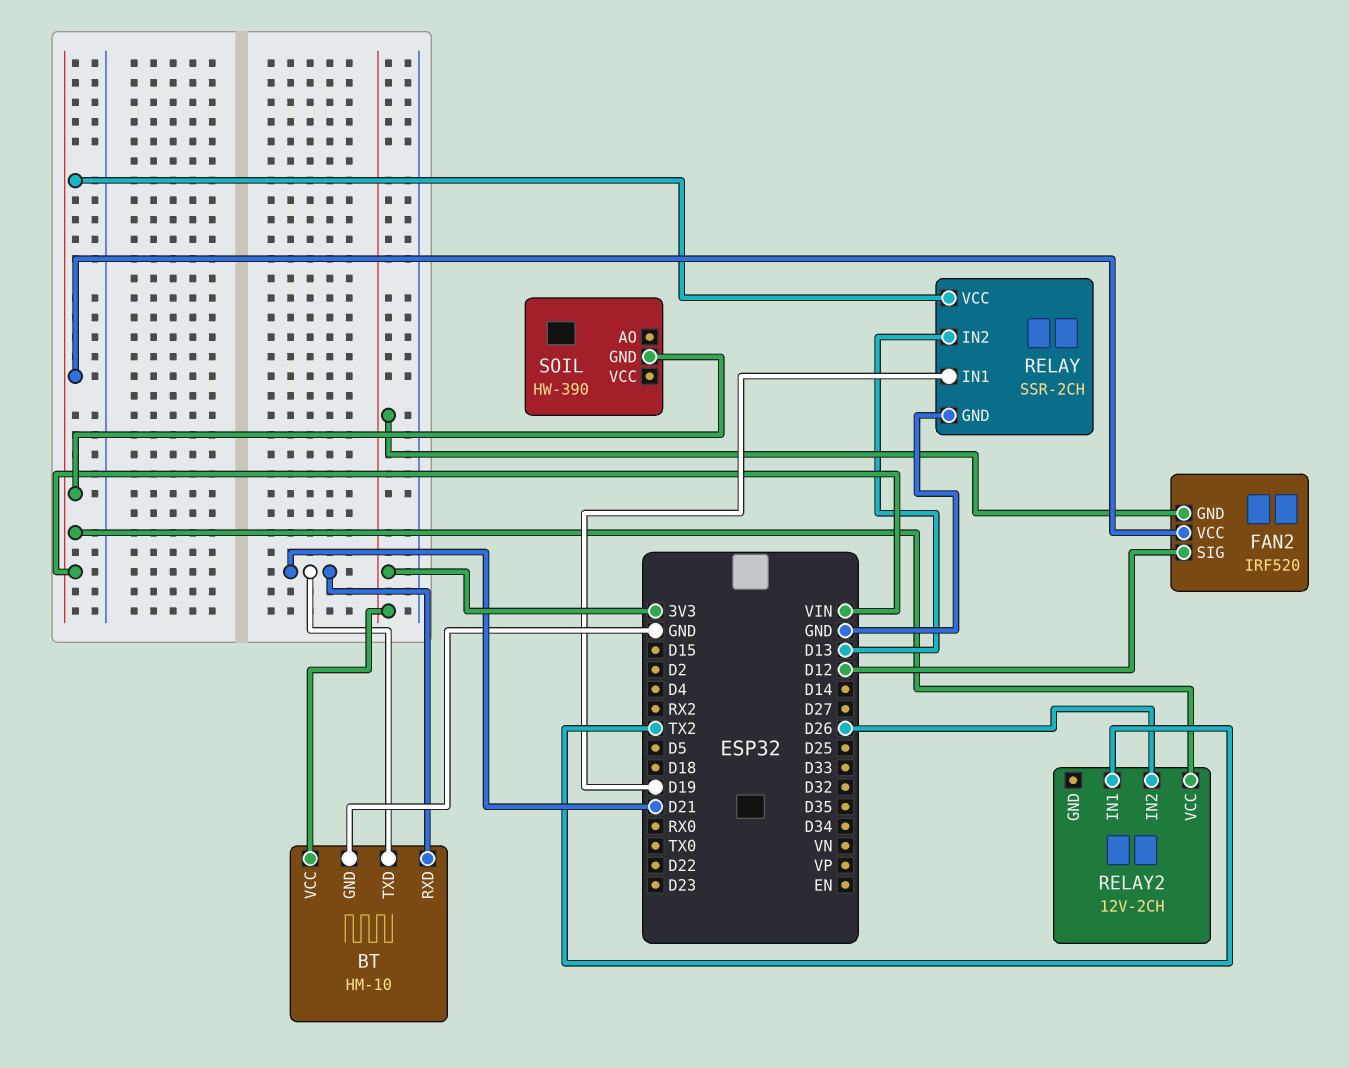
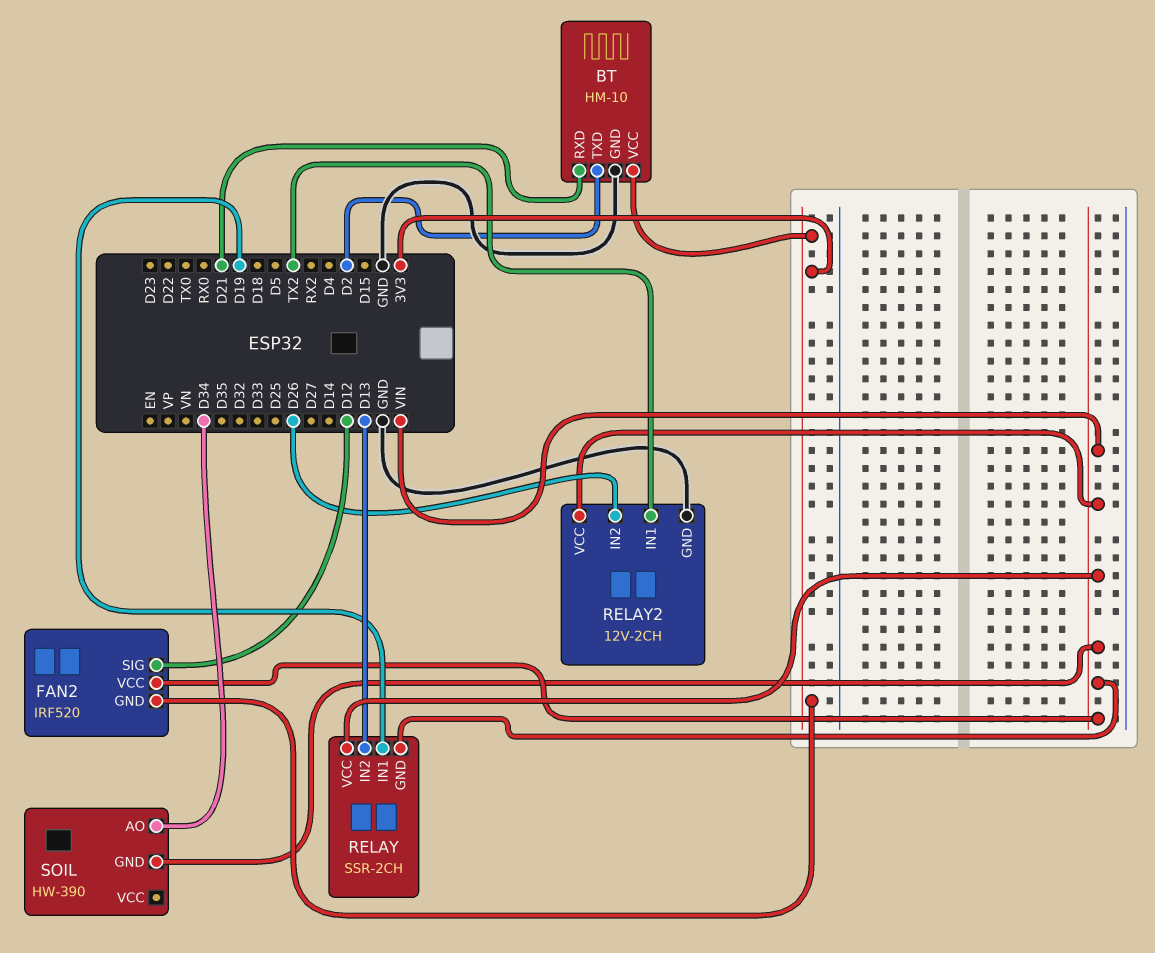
BT pin TXD: D21 -> D2
RELAY pin GND: GND -> VIN
RELAY2 pin GND: none -> GND
SOIL pin AO: none -> D34

